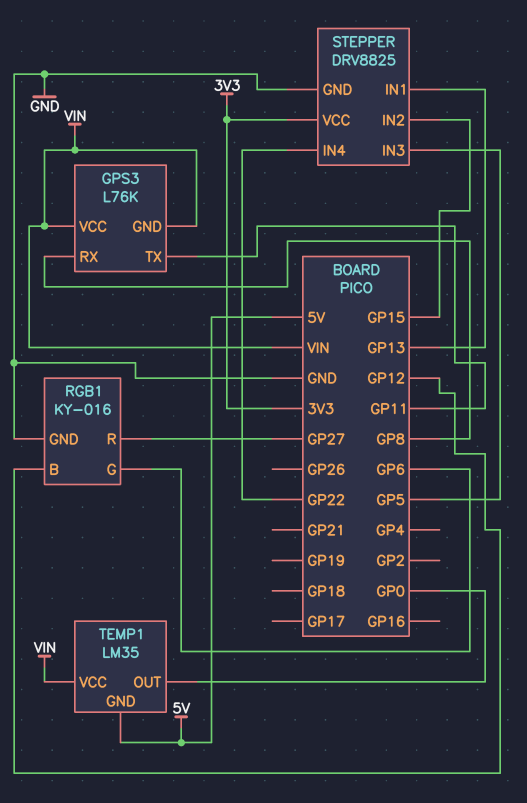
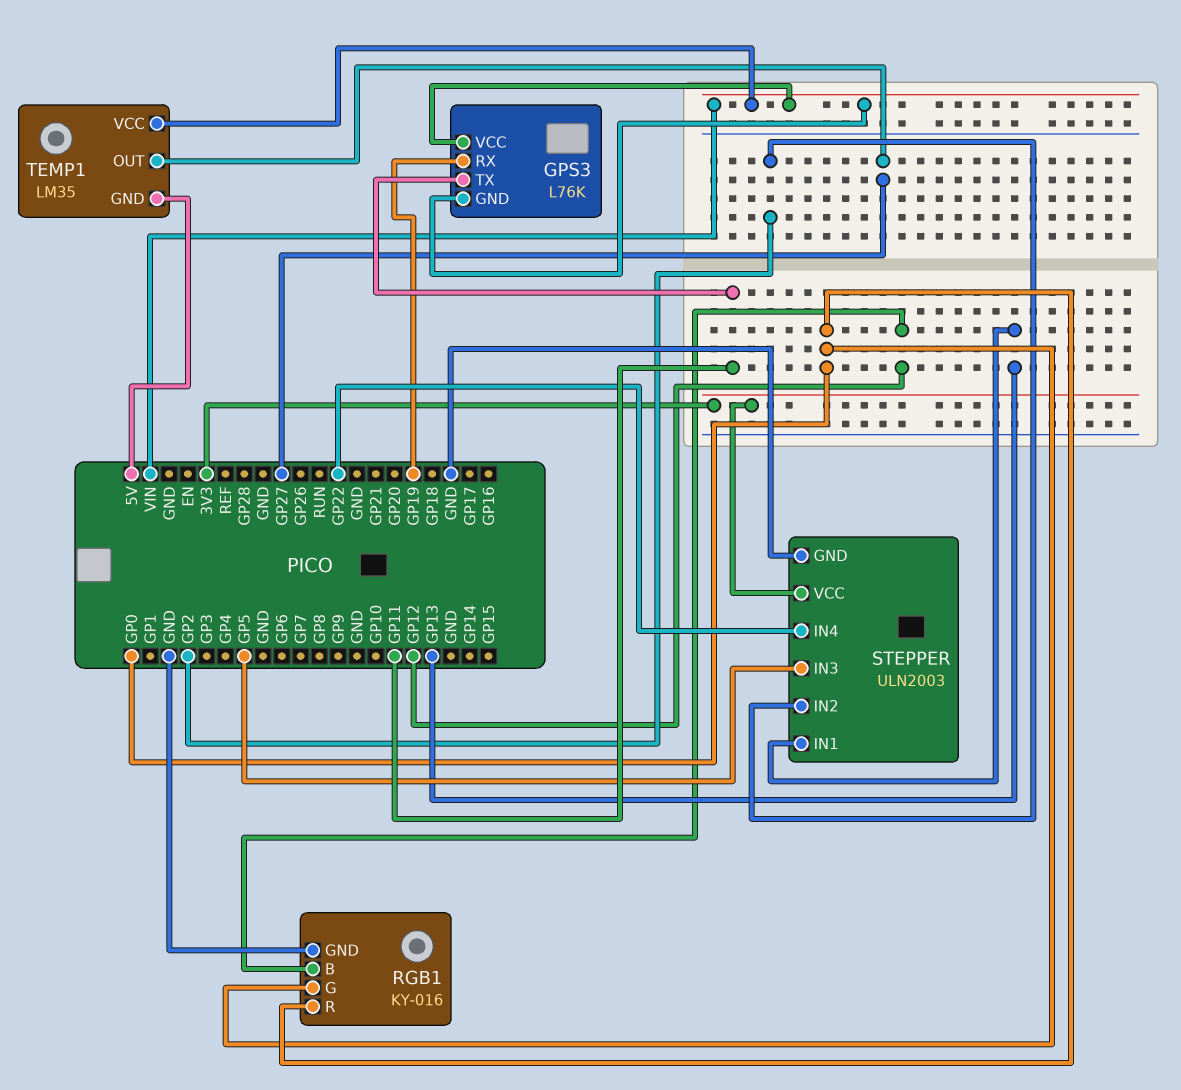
GPS3 pin RX: GP8 -> GP19
RGB1 pin G: GP6 -> GP0
RGB1 pin R: GP27 -> GP0
STEPPER: DRV8825 -> ULN2003
STEPPER pin IN2: GP15 -> GP2
TEMP1 pin OUT: GP0 -> GP27

